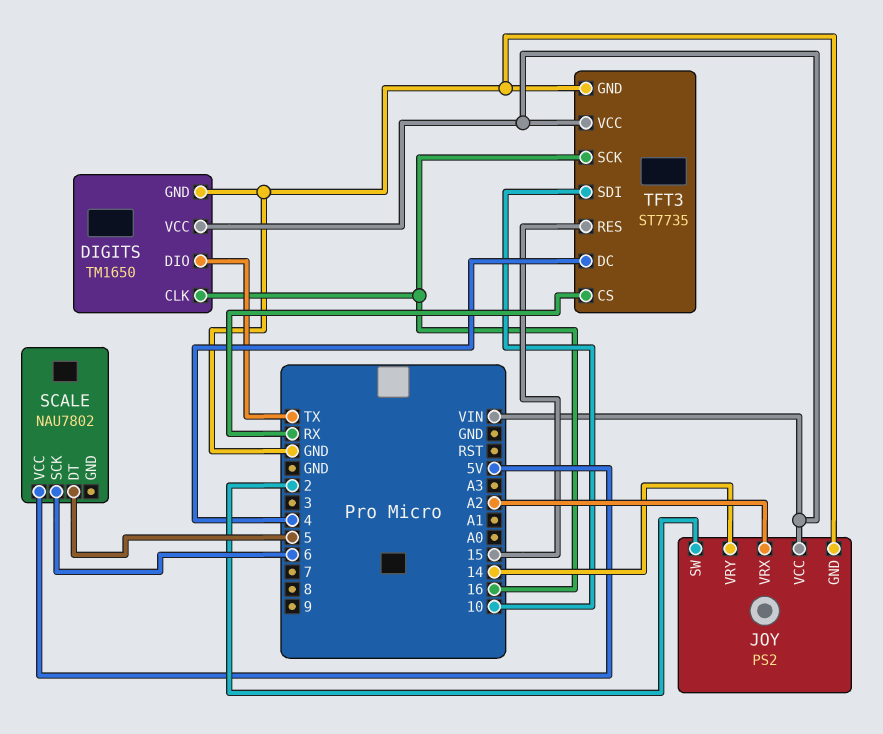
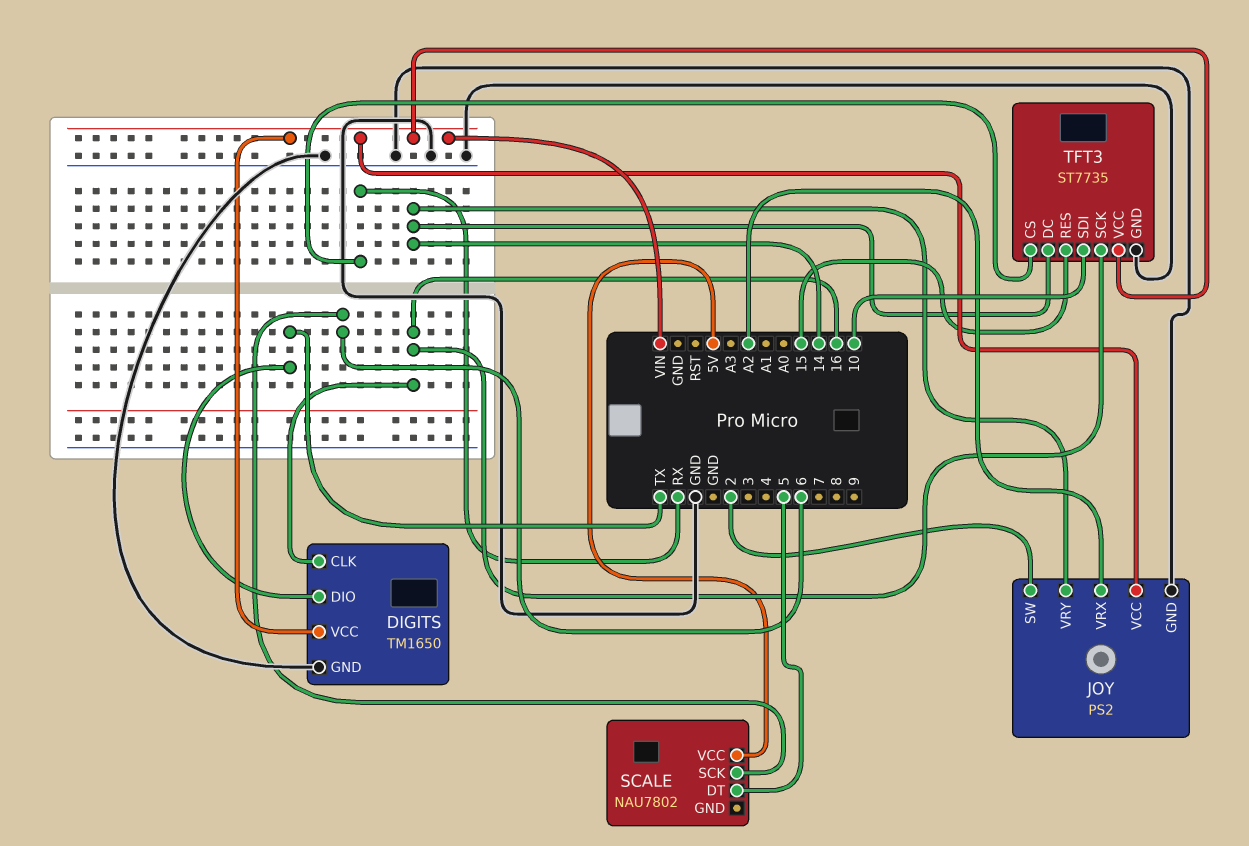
TFT3 pin DC: 4 -> 14

